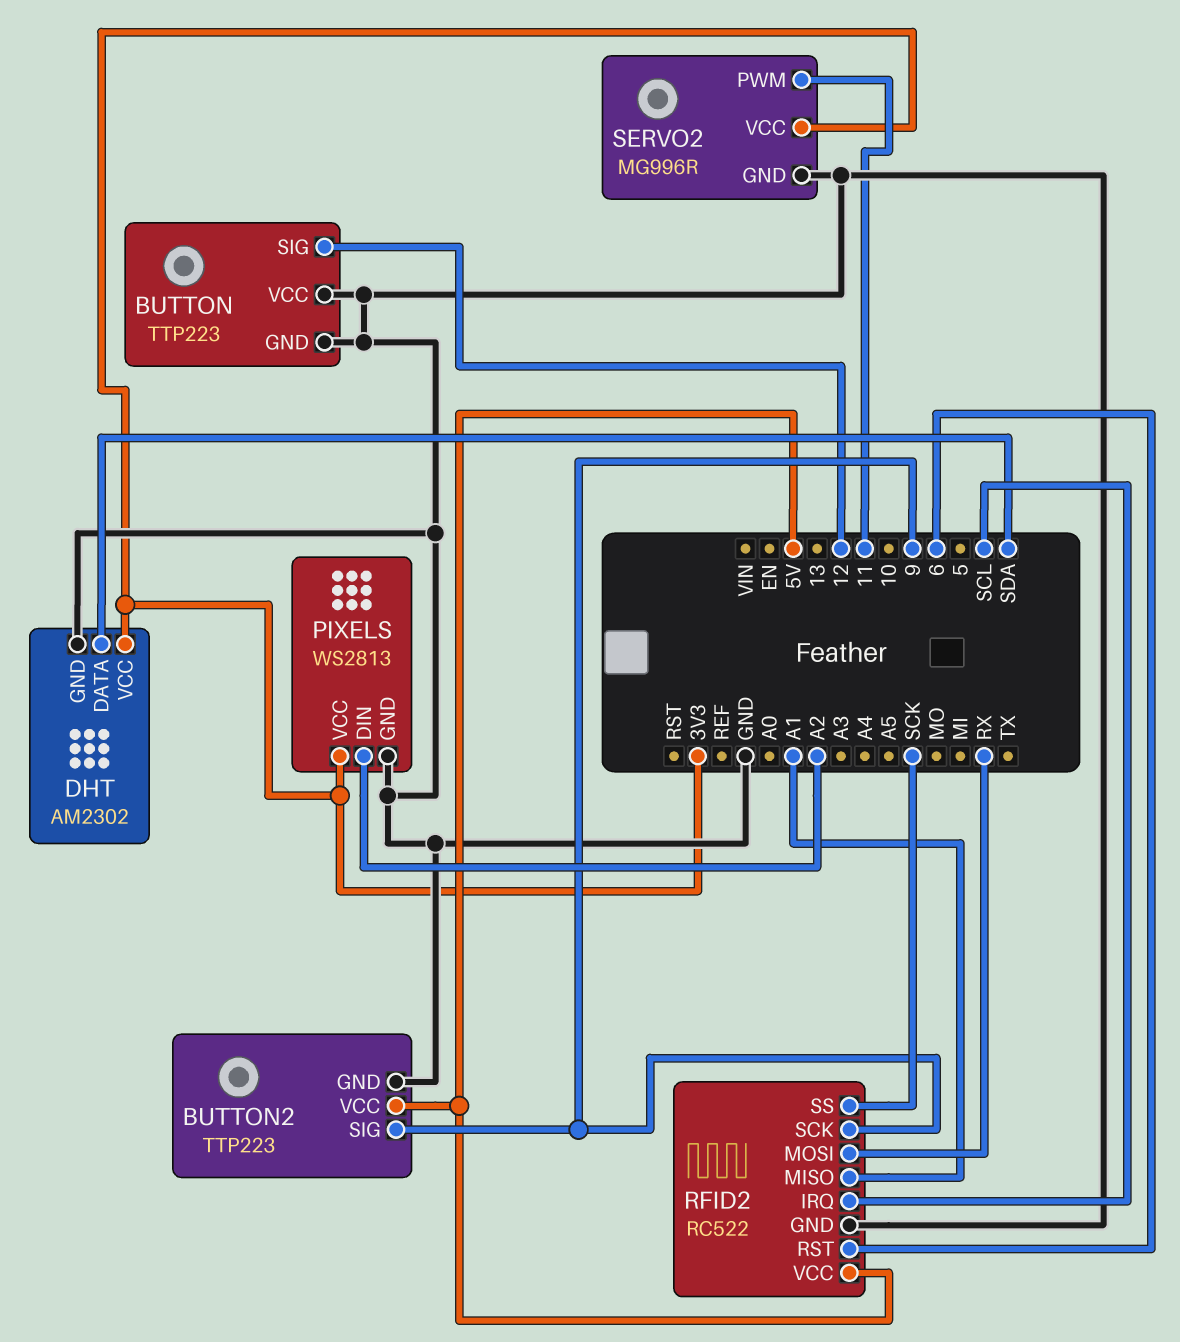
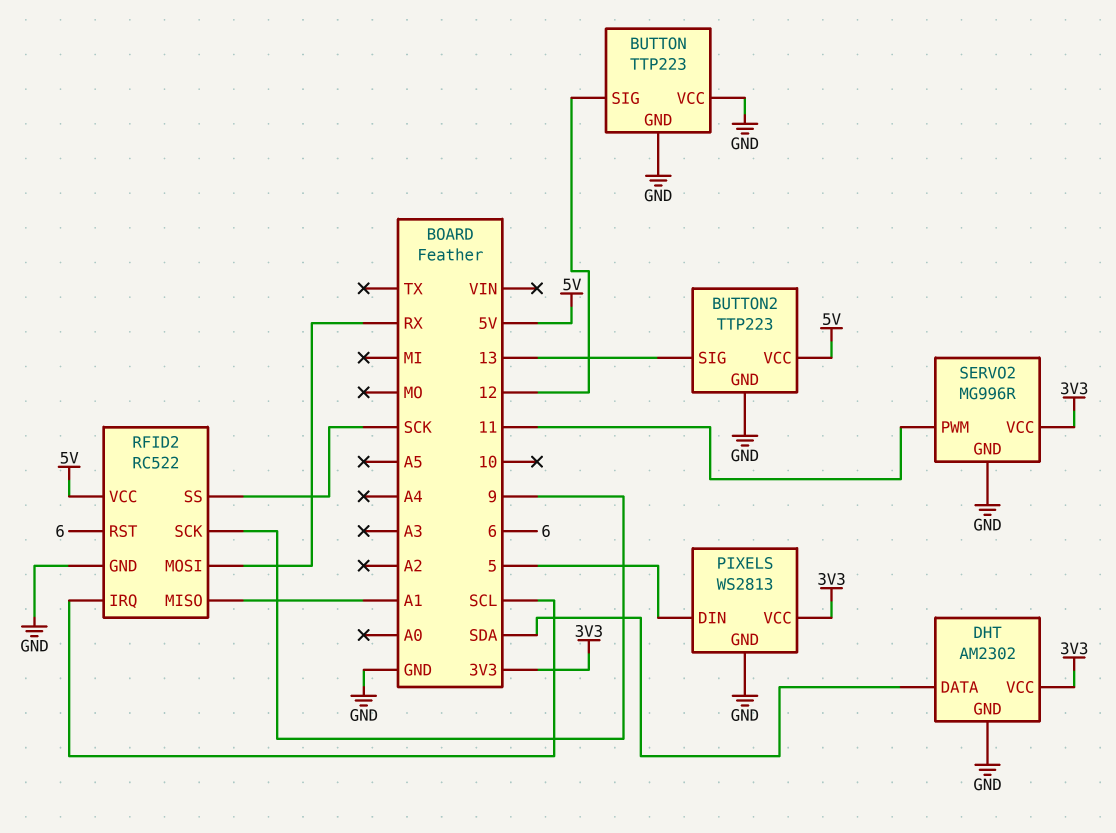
BUTTON2 pin SIG: 9 -> 13
PIXELS pin DIN: A2 -> 5

